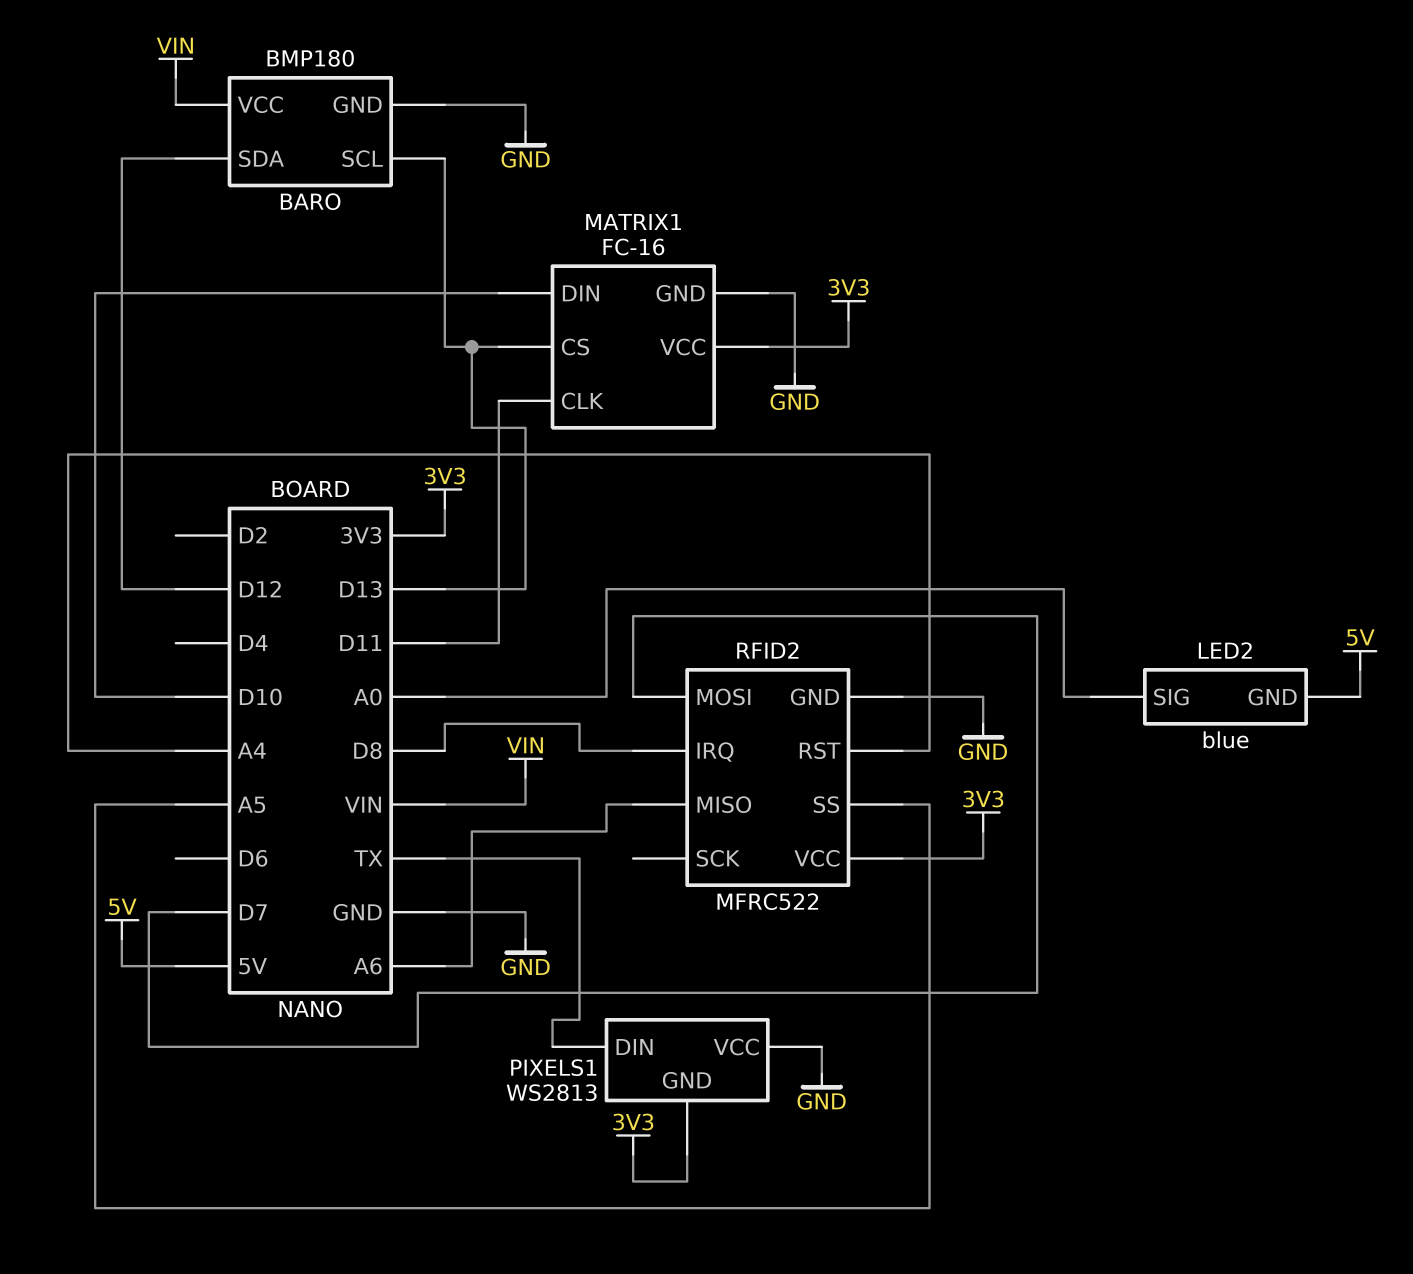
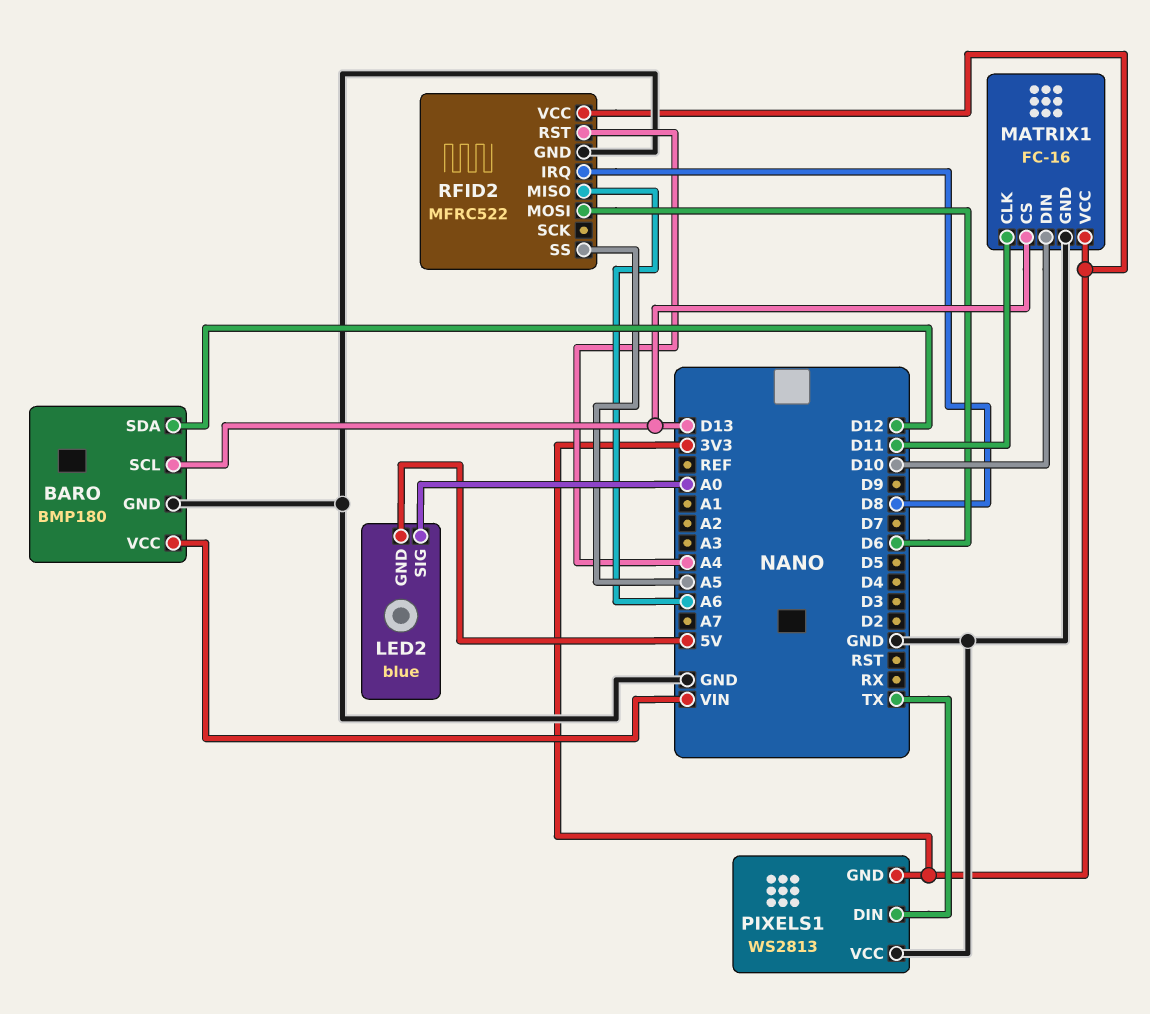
RFID2 pin MOSI: D7 -> D6

